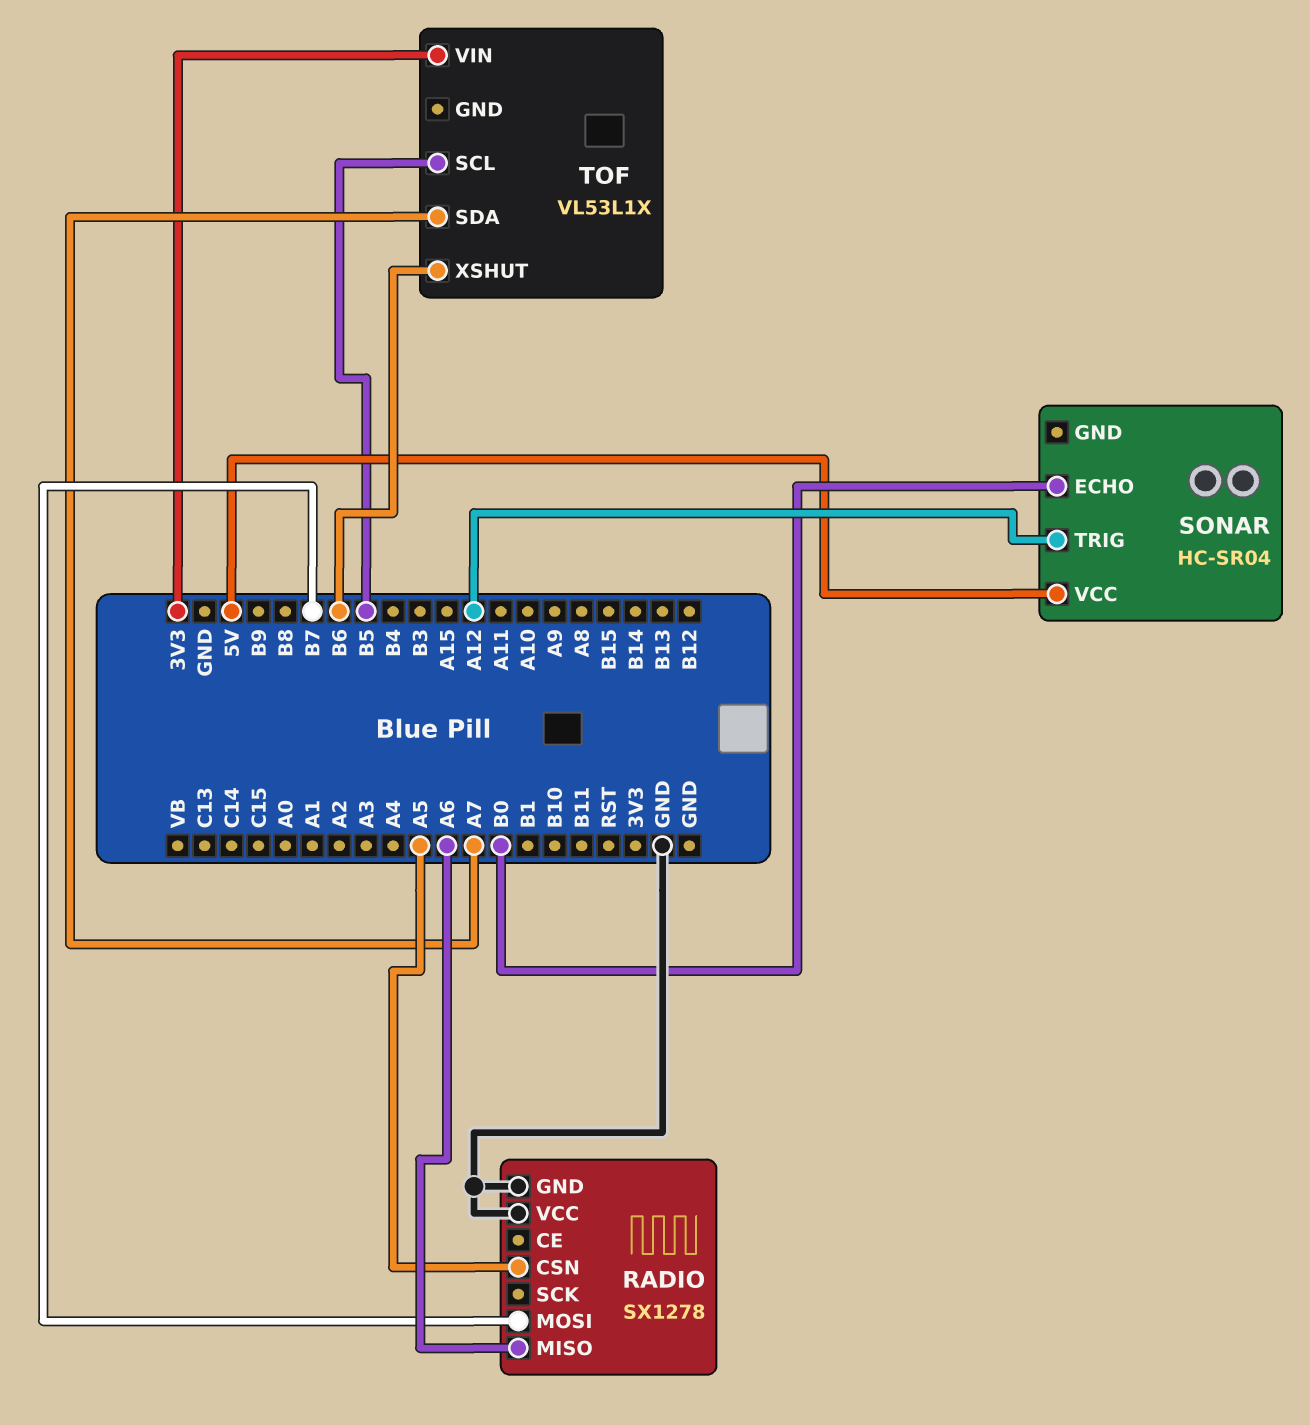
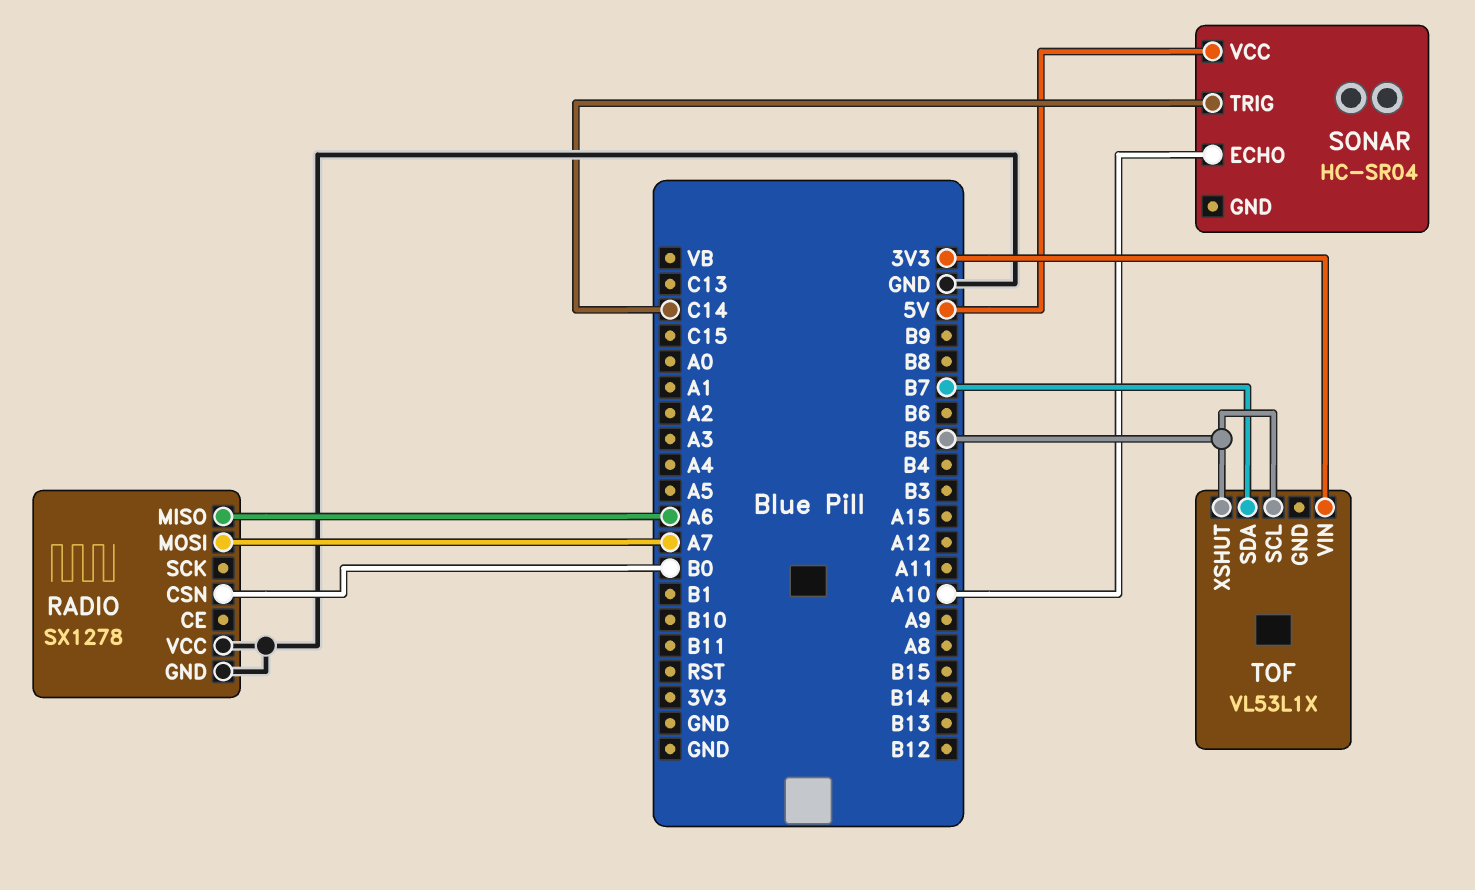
RADIO pin CSN: A5 -> B0
RADIO pin MOSI: B7 -> A7
SONAR pin ECHO: B0 -> A10
SONAR pin TRIG: A12 -> C14
TOF pin SDA: A7 -> B7
TOF pin XSHUT: B6 -> B5

